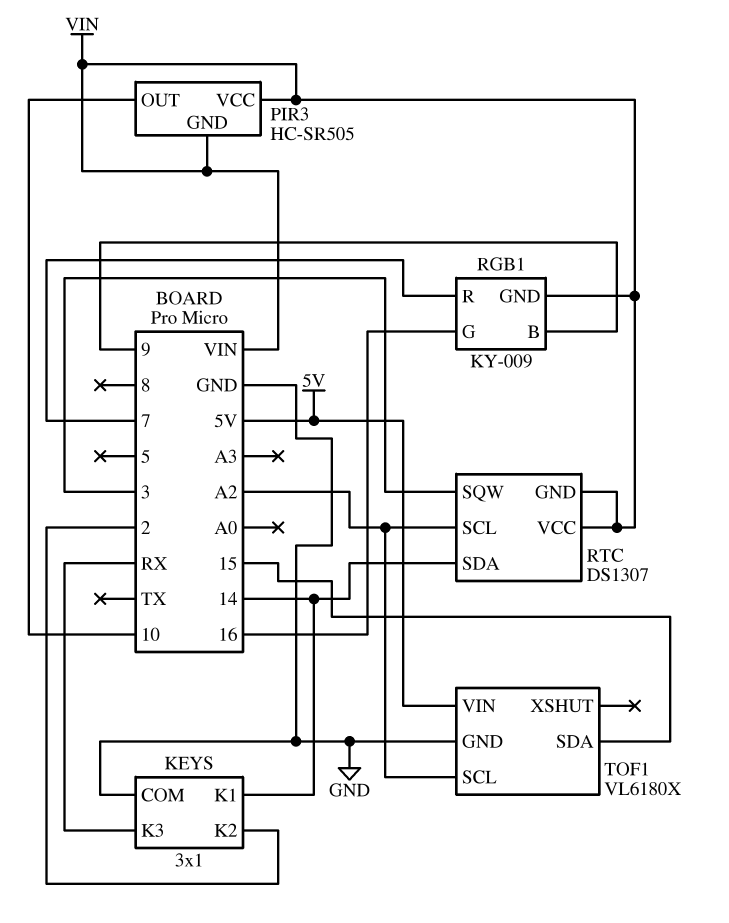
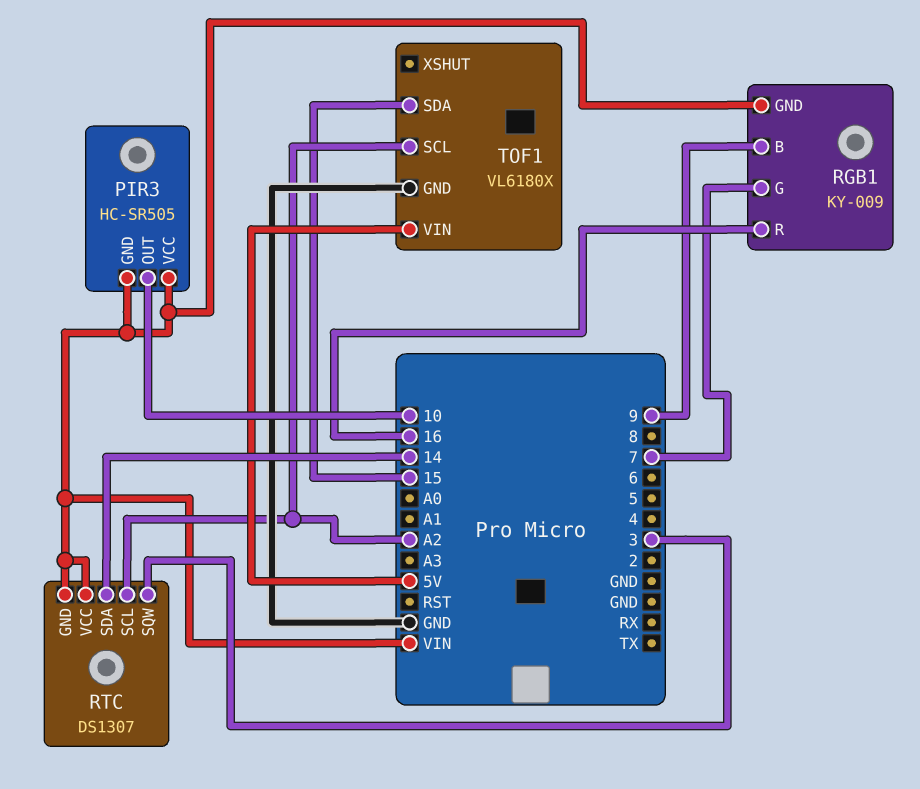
KEYS: 3x1 -> none
KEYS pin COM: GND -> none
KEYS pin K1: 14 -> none
KEYS pin K2: 2 -> none
KEYS pin K3: RX -> none
RGB1 pin G: 16 -> 7
RGB1 pin R: 7 -> 16

